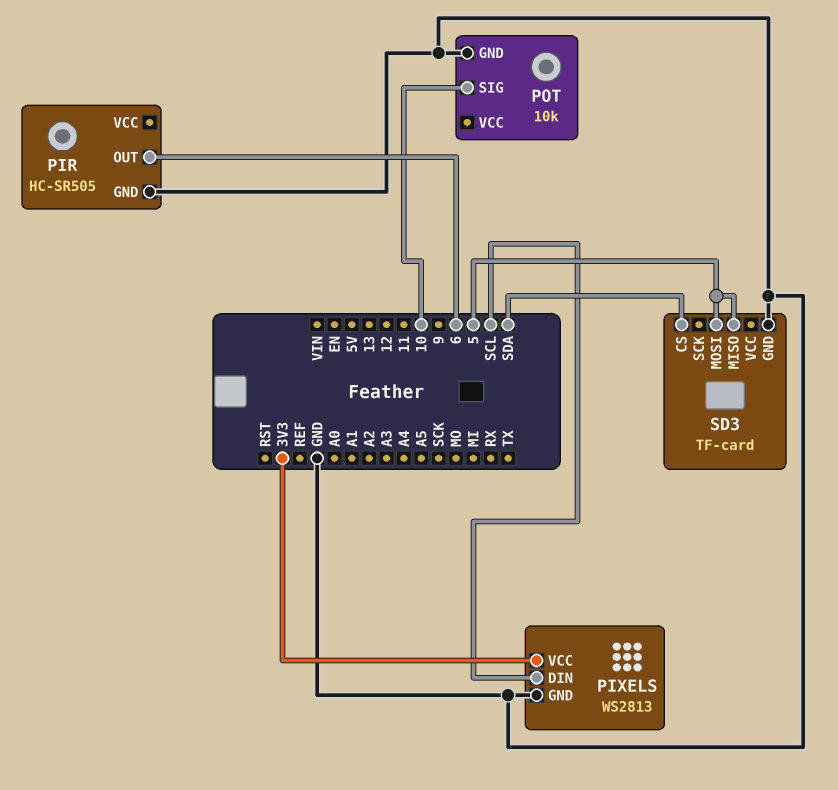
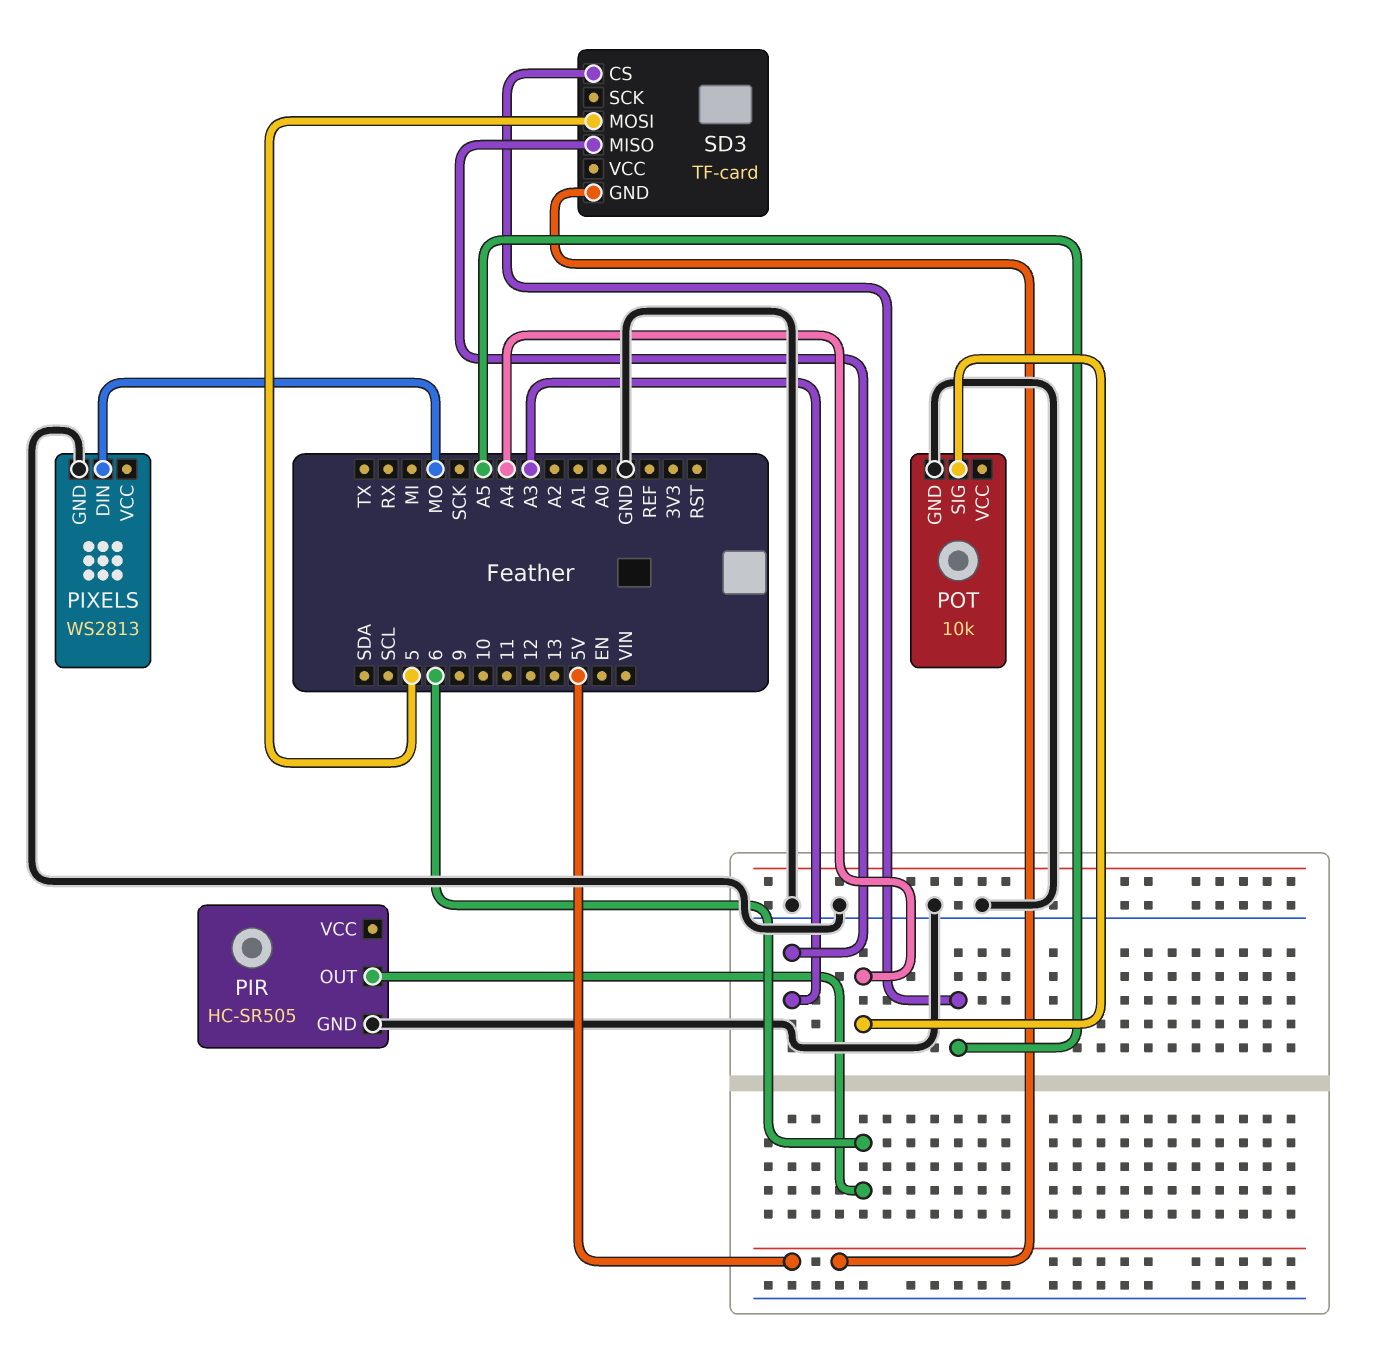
PIXELS pin DIN: SCL -> MO
PIXELS pin VCC: 3V3 -> none
POT pin SIG: 10 -> A4
SD3 pin CS: SDA -> A5
SD3 pin GND: GND -> 5V
SD3 pin MISO: 5 -> A3

